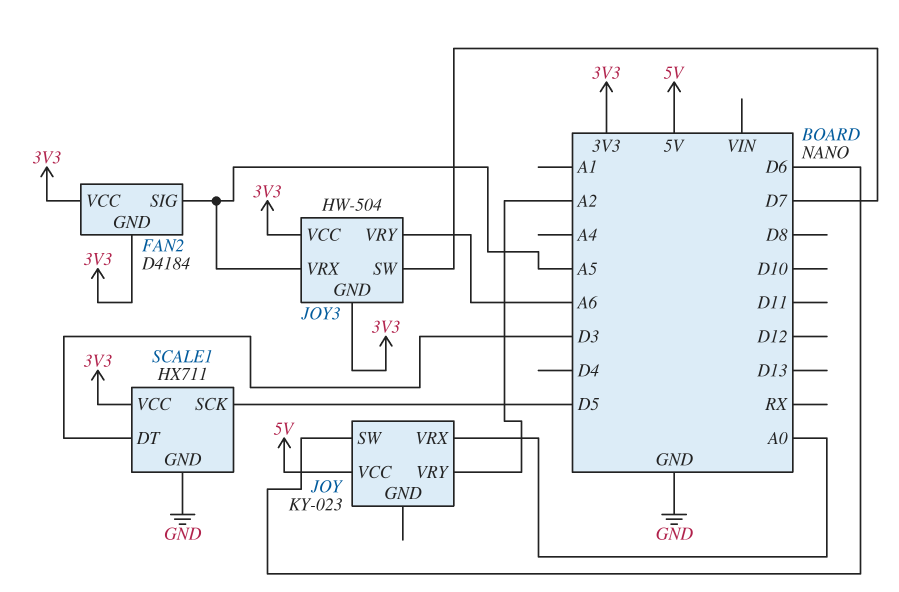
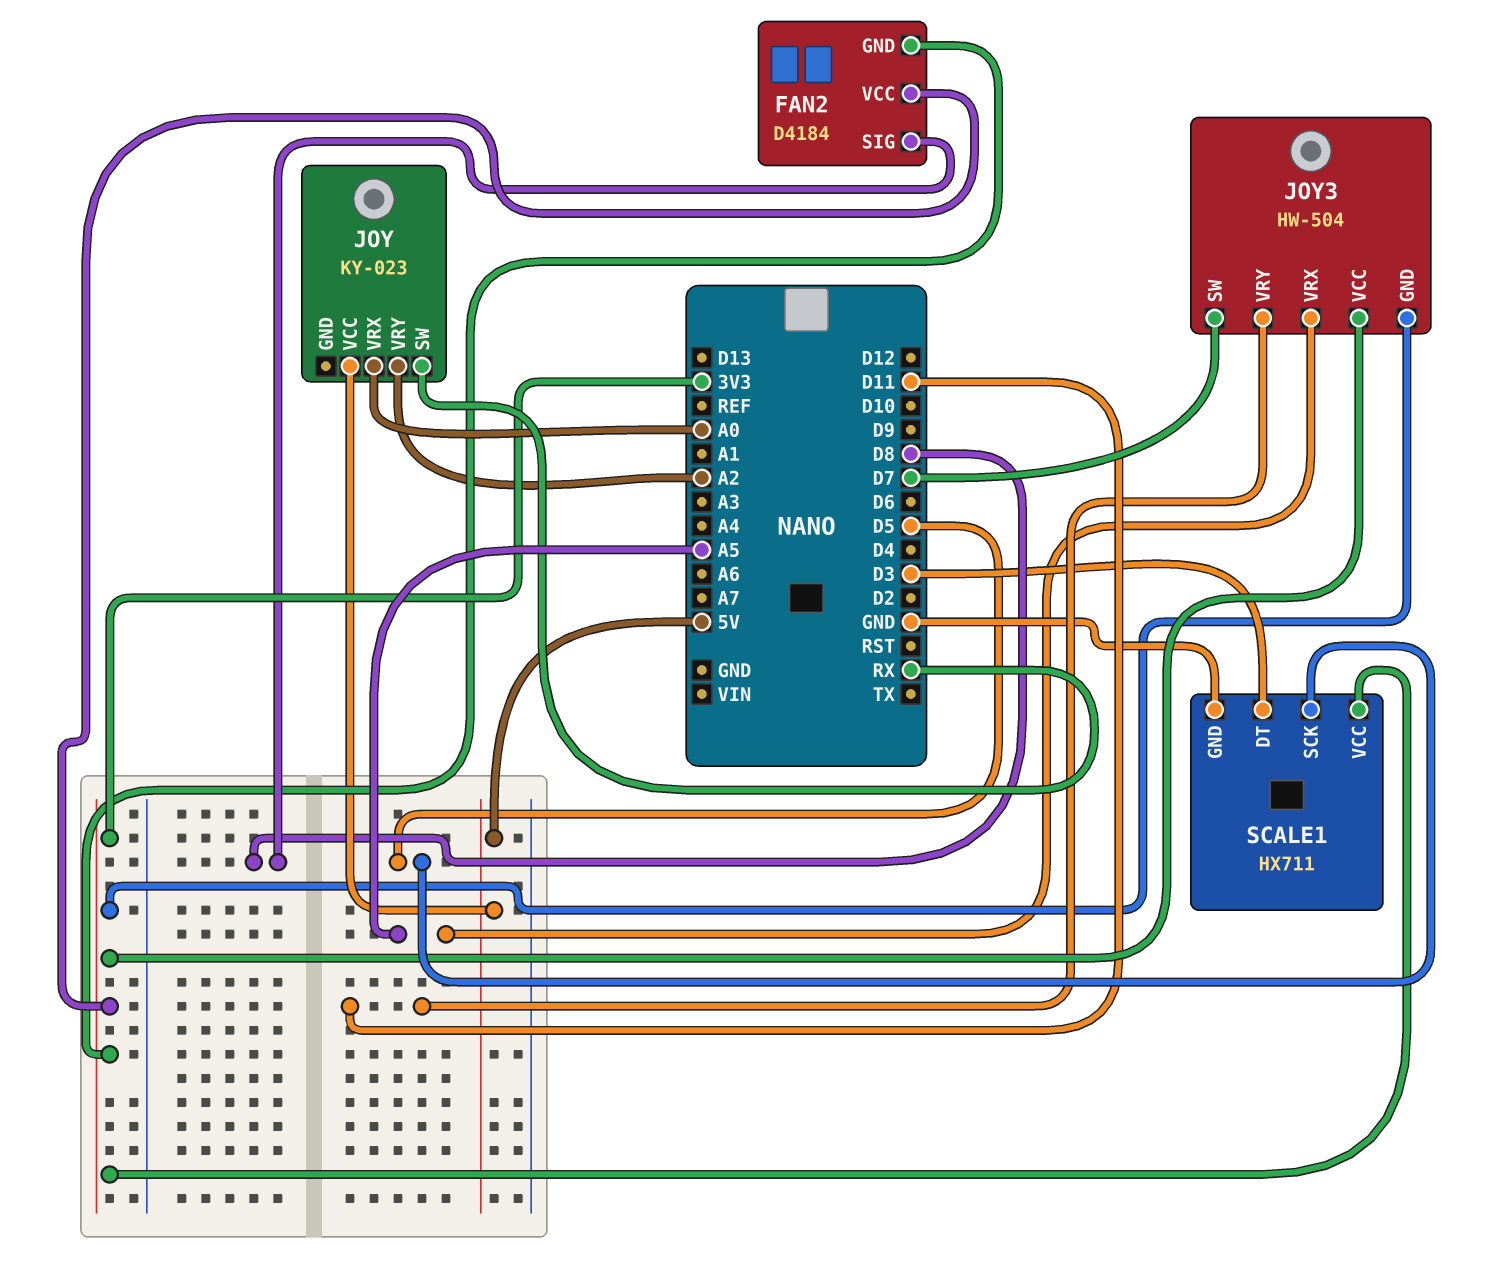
FAN2 pin SIG: A5 -> D8
JOY pin SW: D6 -> RX
JOY3 pin VRY: A6 -> D11

